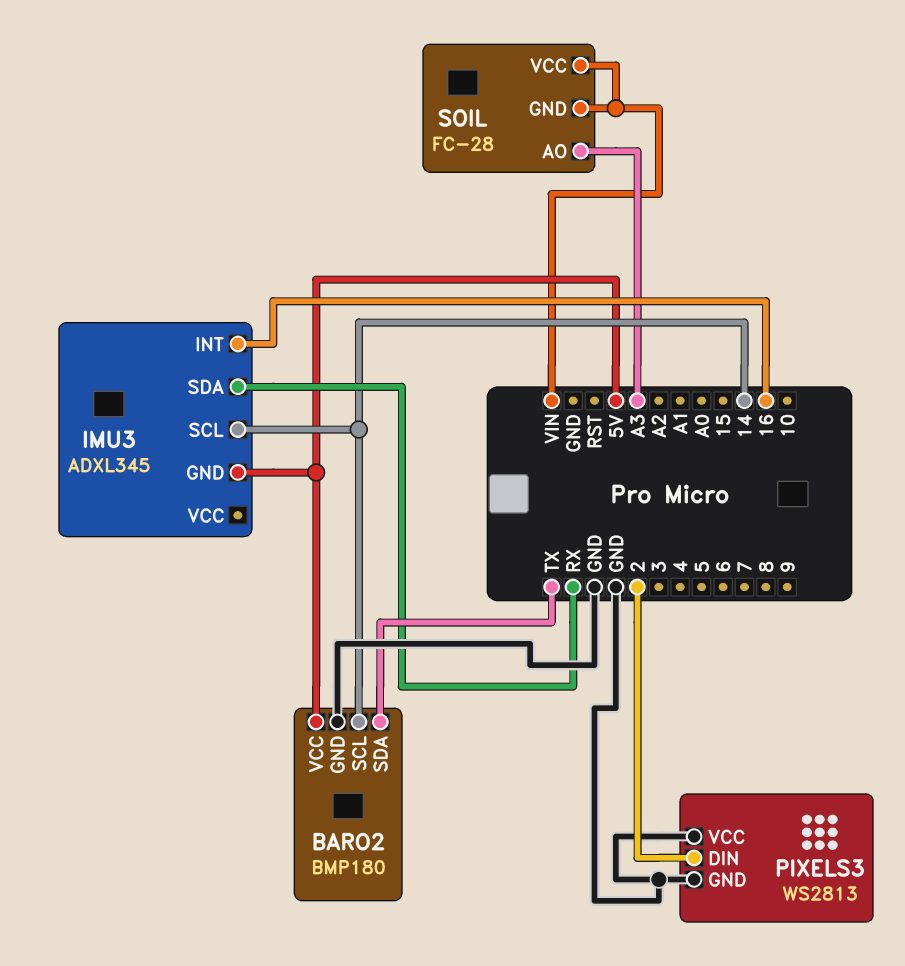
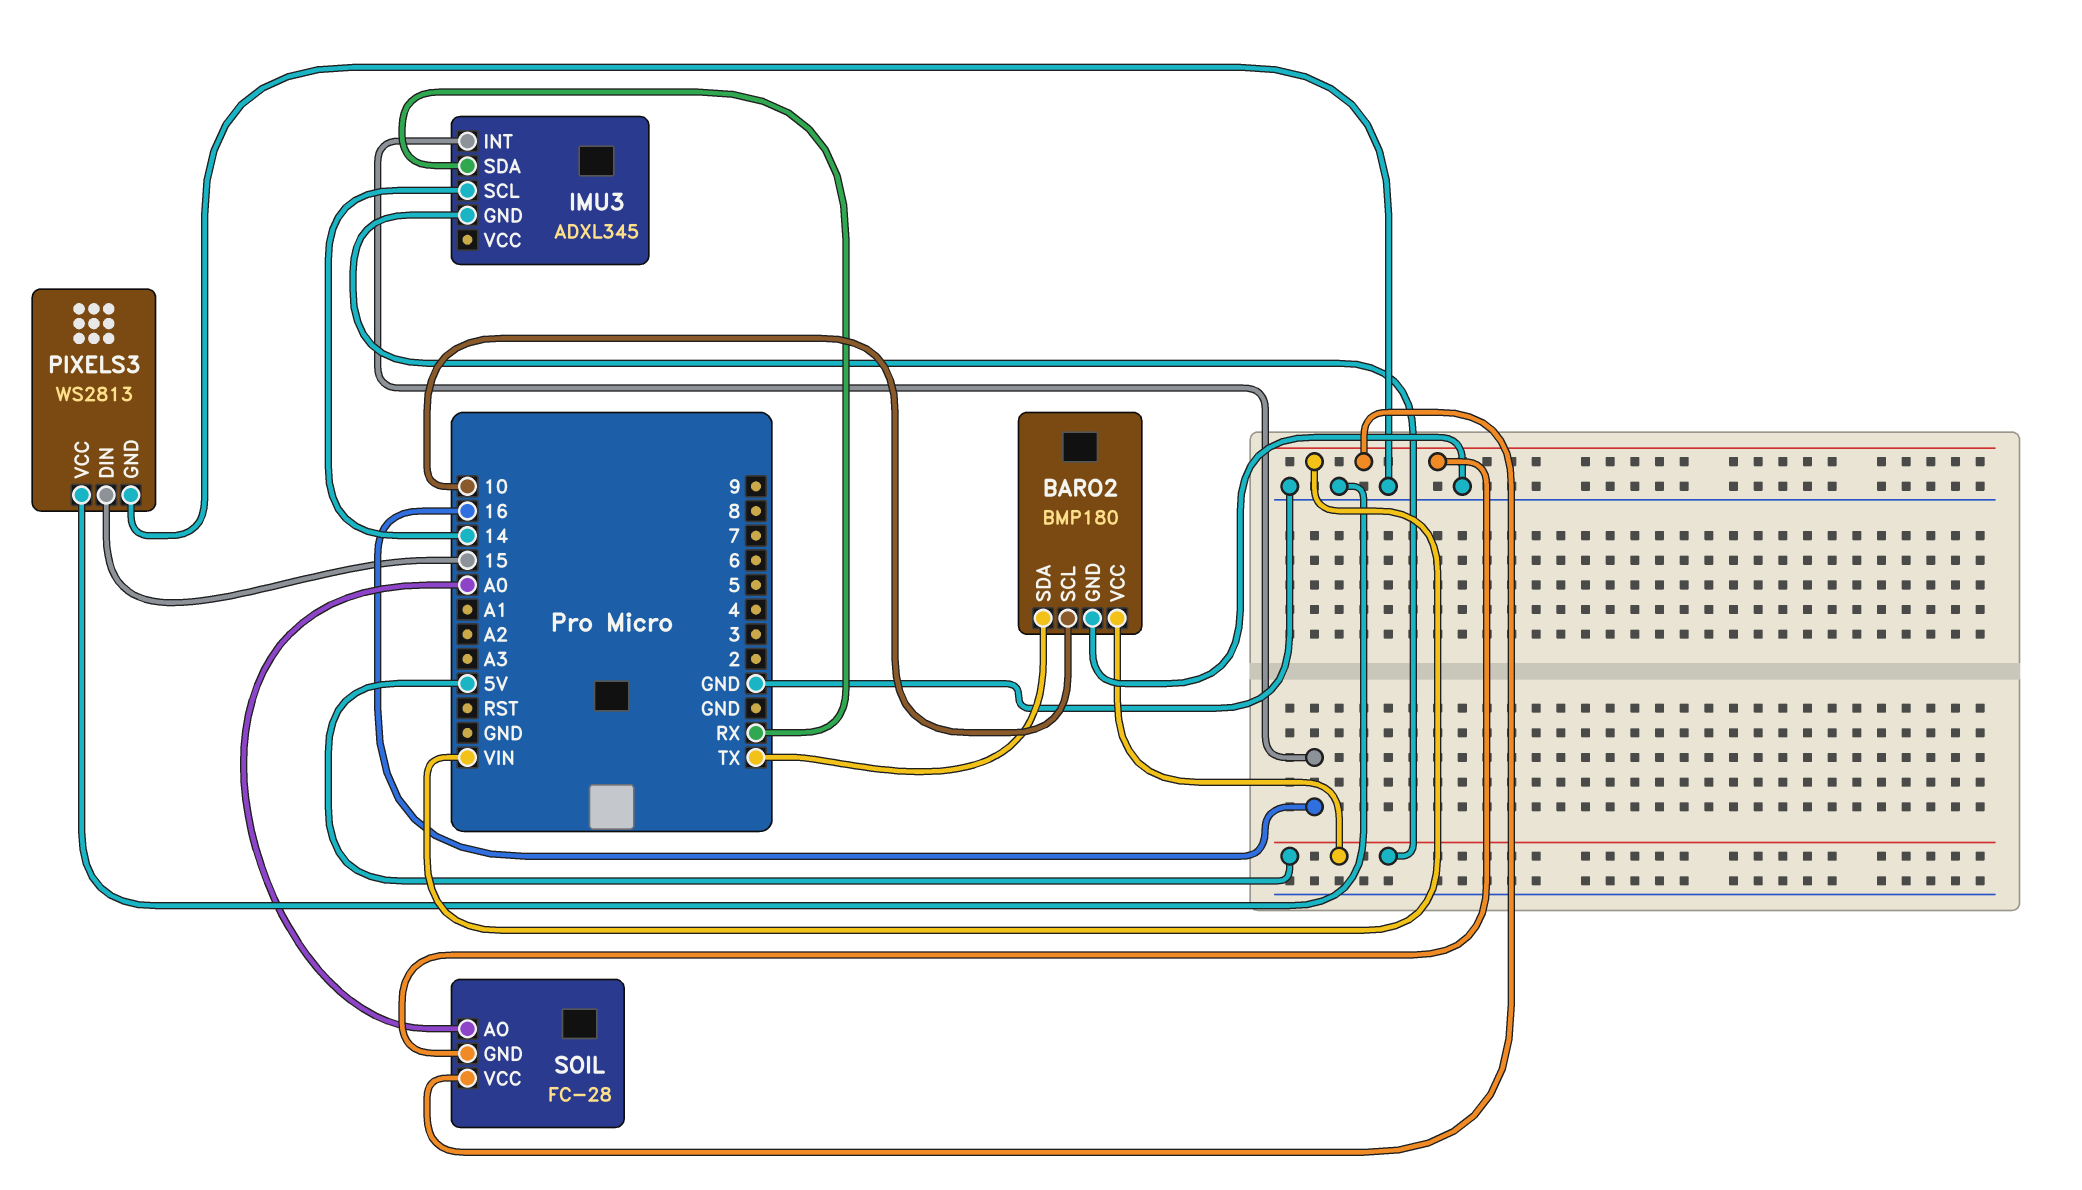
BARO2 pin SCL: 14 -> 10
PIXELS3 pin DIN: 2 -> 15
SOIL pin AO: A3 -> A0

